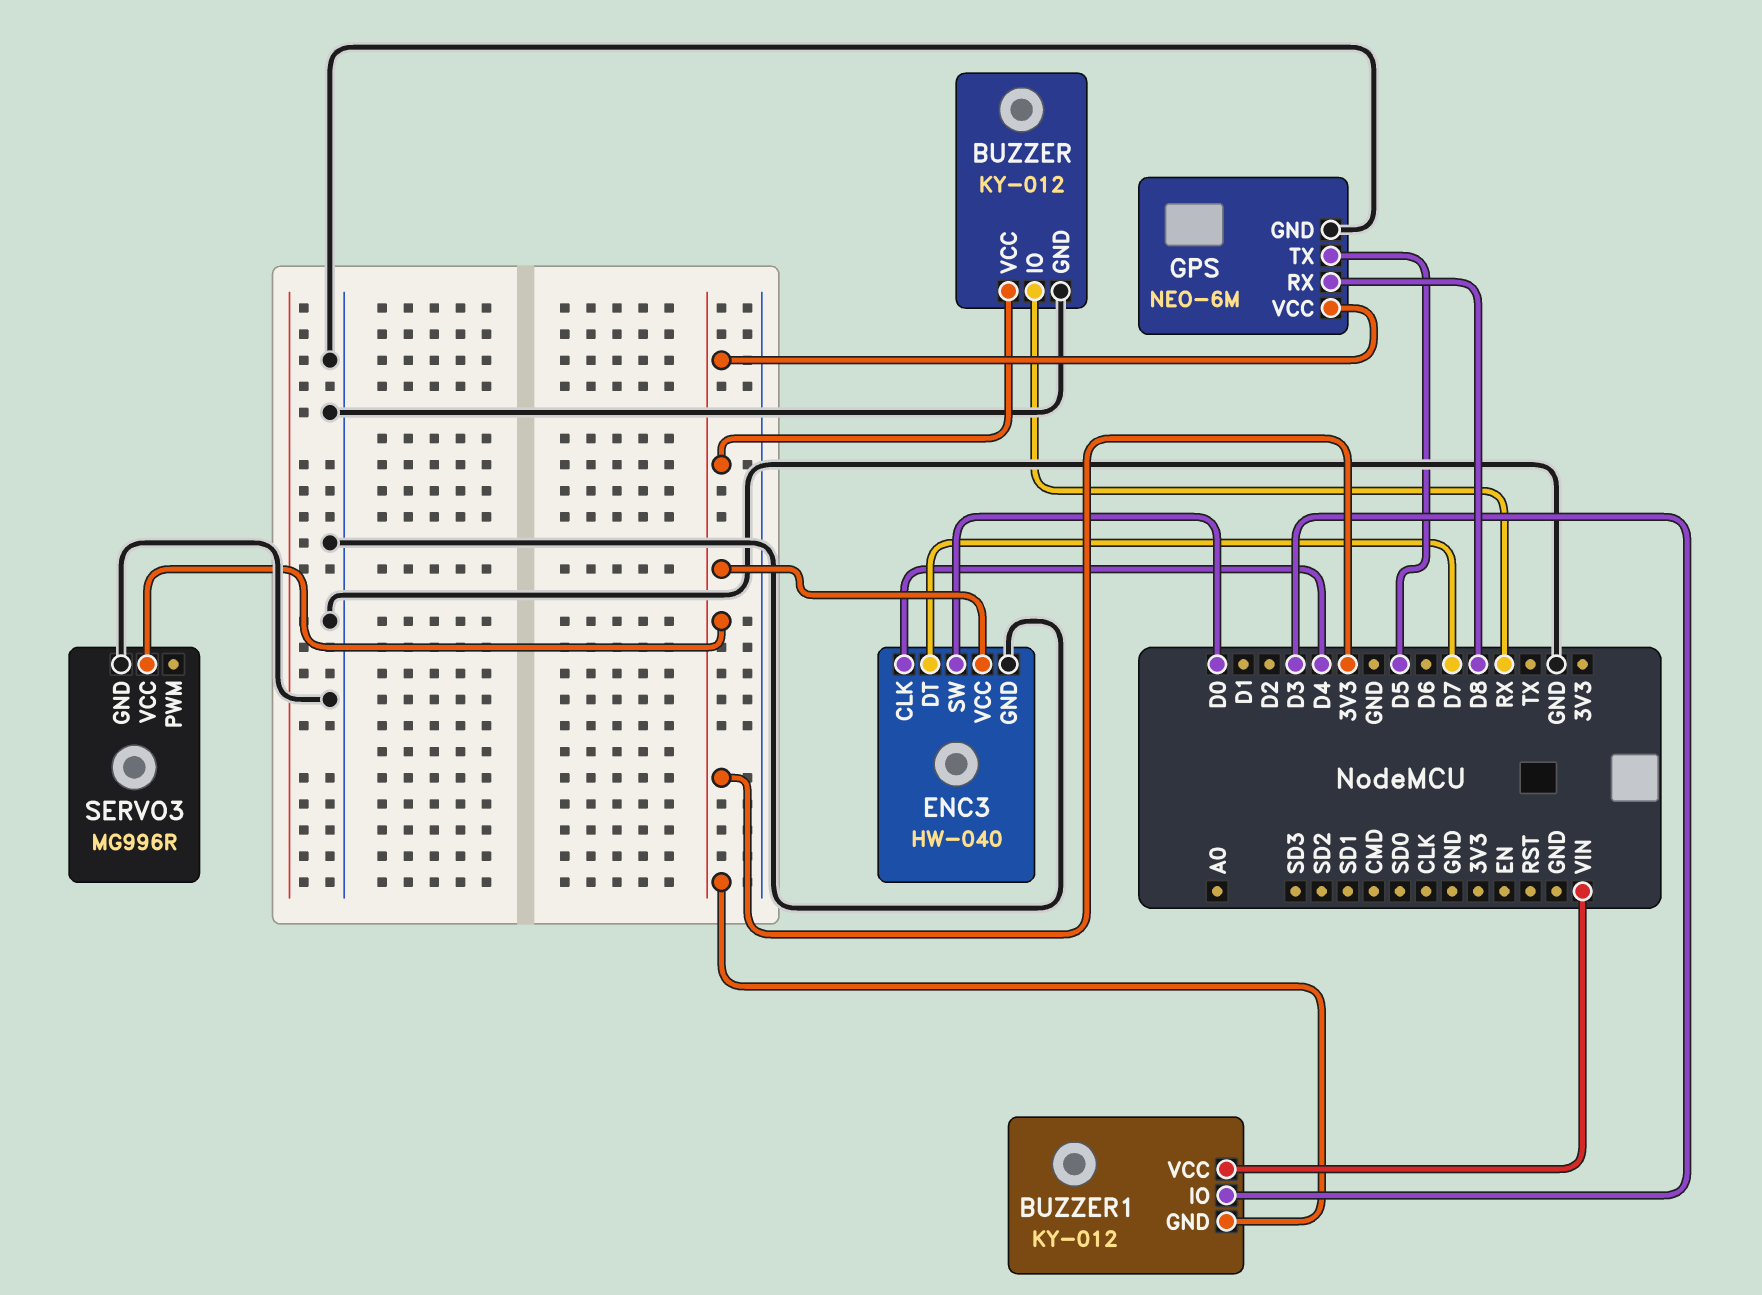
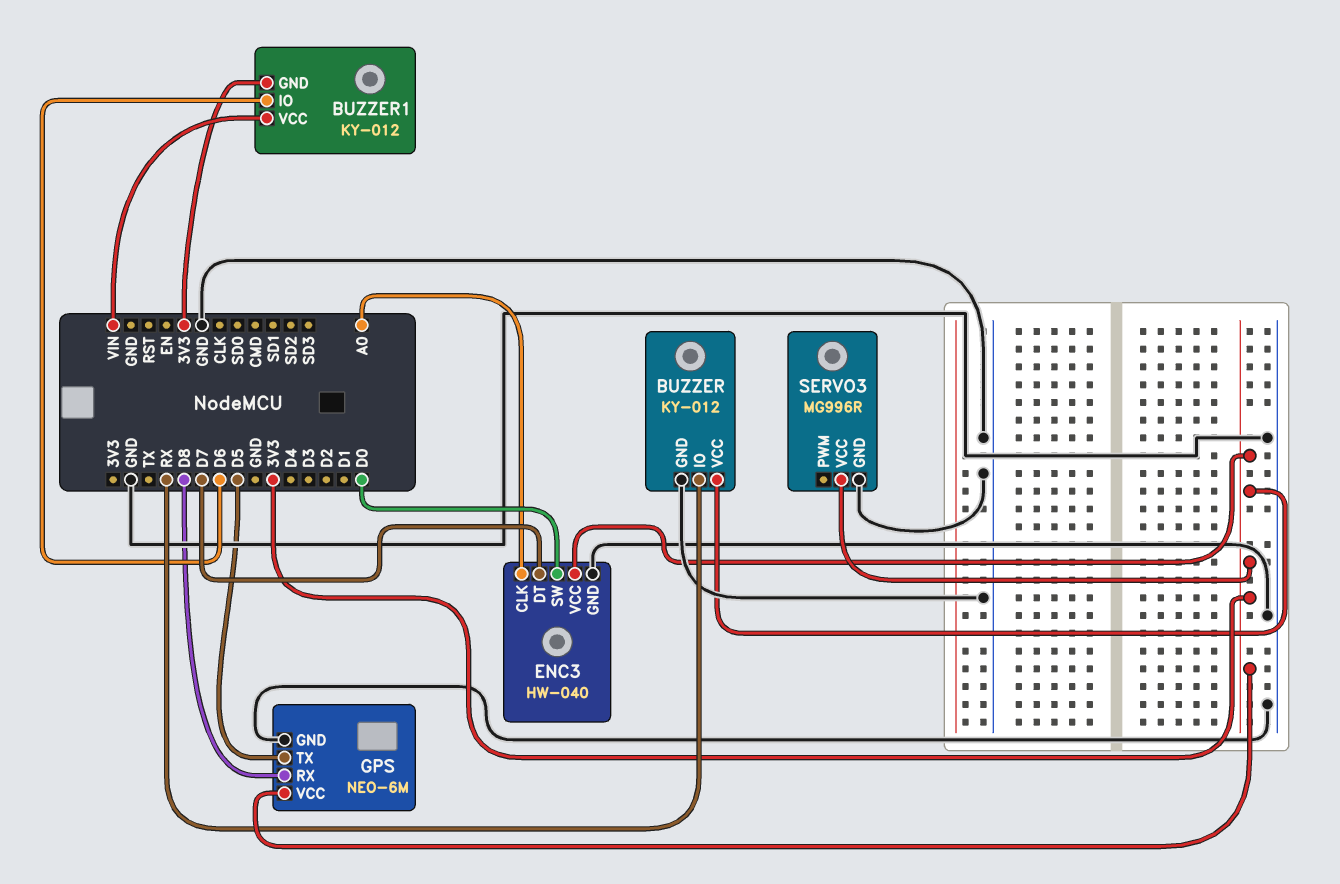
BUZZER1 pin IO: D3 -> D6
ENC3 pin CLK: D4 -> A0

